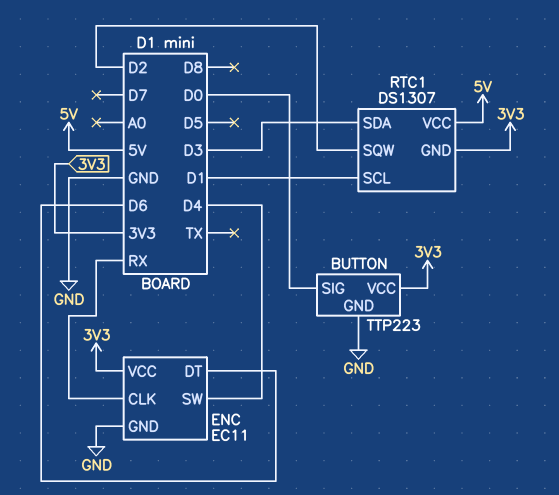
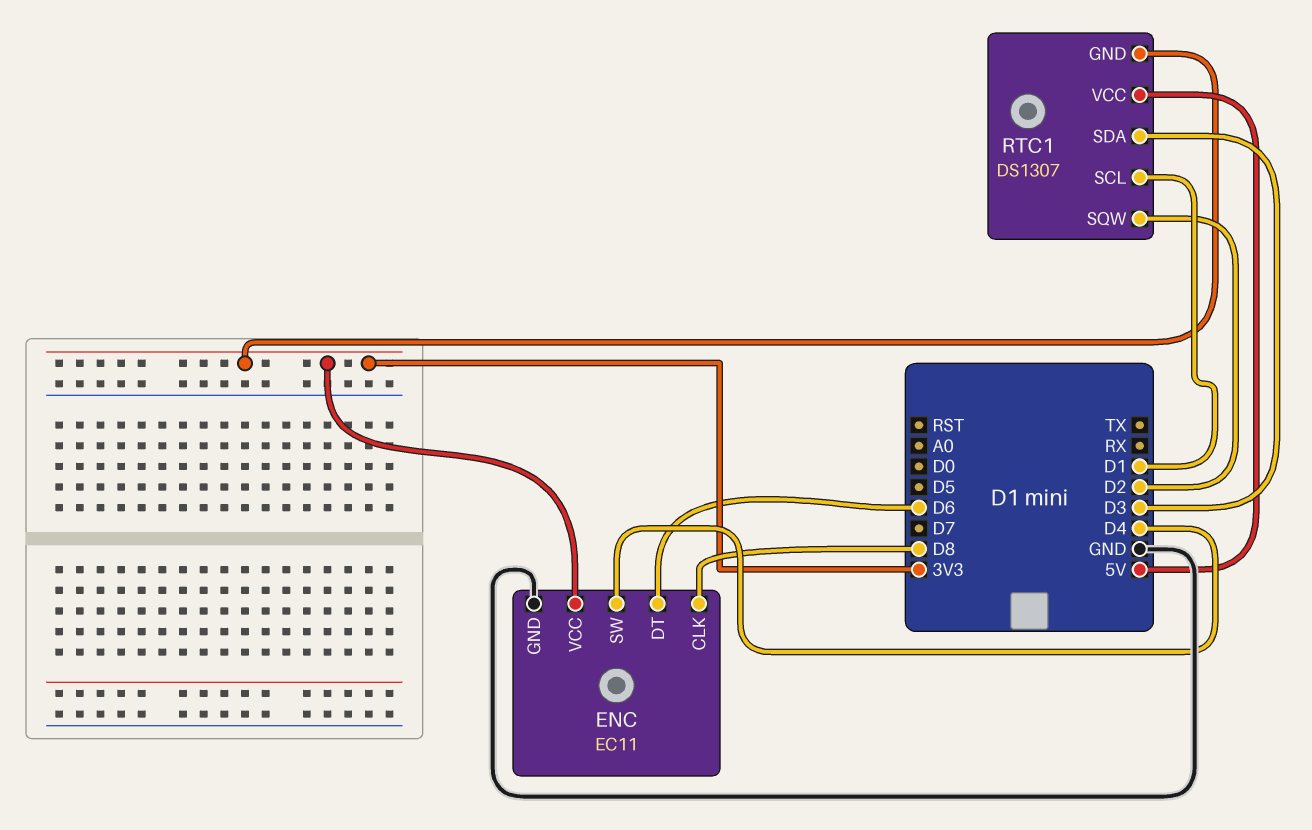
BUTTON: TTP223 -> none
BUTTON pin GND: GND -> none
BUTTON pin SIG: D0 -> none
BUTTON pin VCC: 3V3 -> none
ENC pin CLK: RX -> D8

